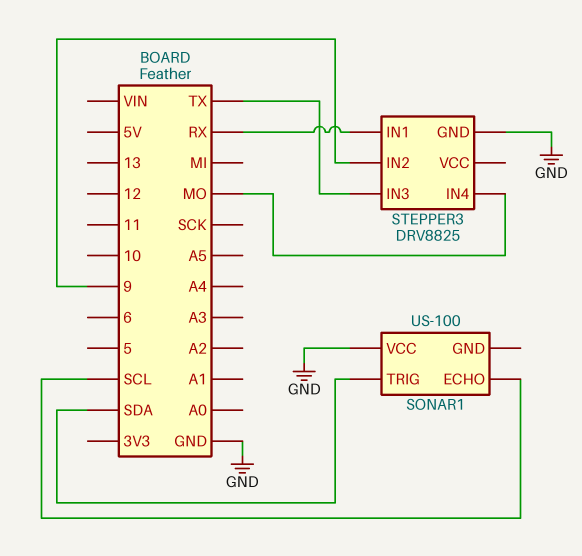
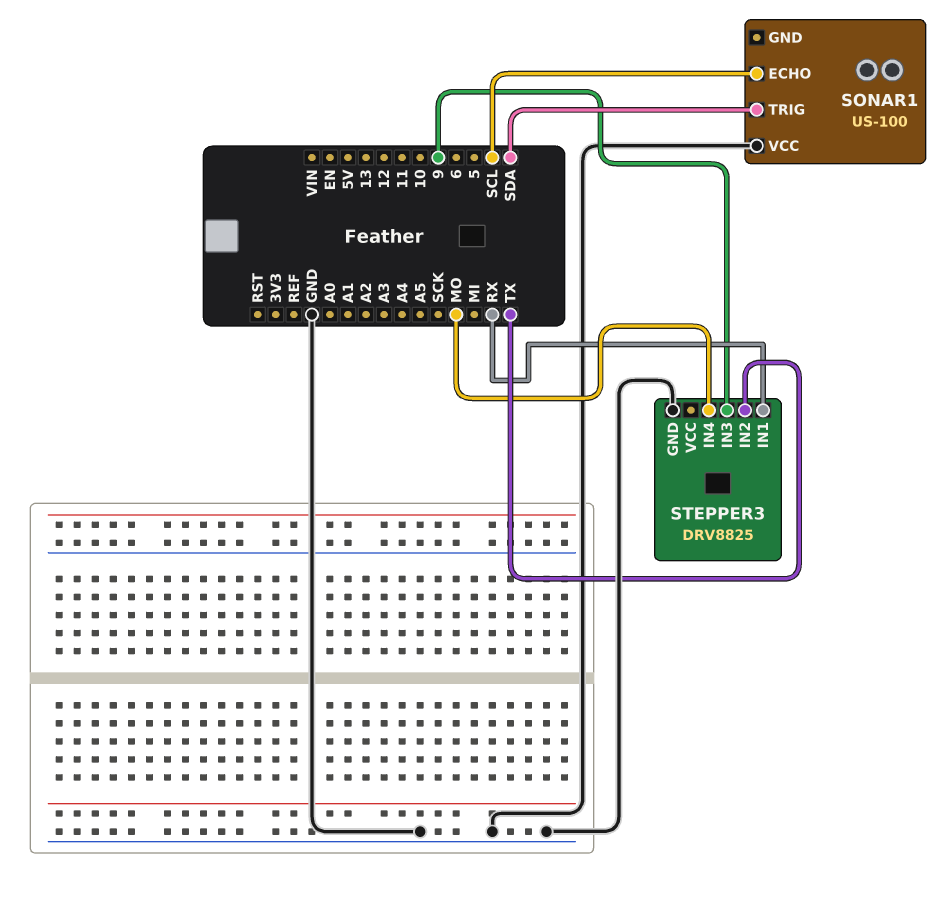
STEPPER3 pin IN2: 9 -> TX
STEPPER3 pin IN3: TX -> 9

